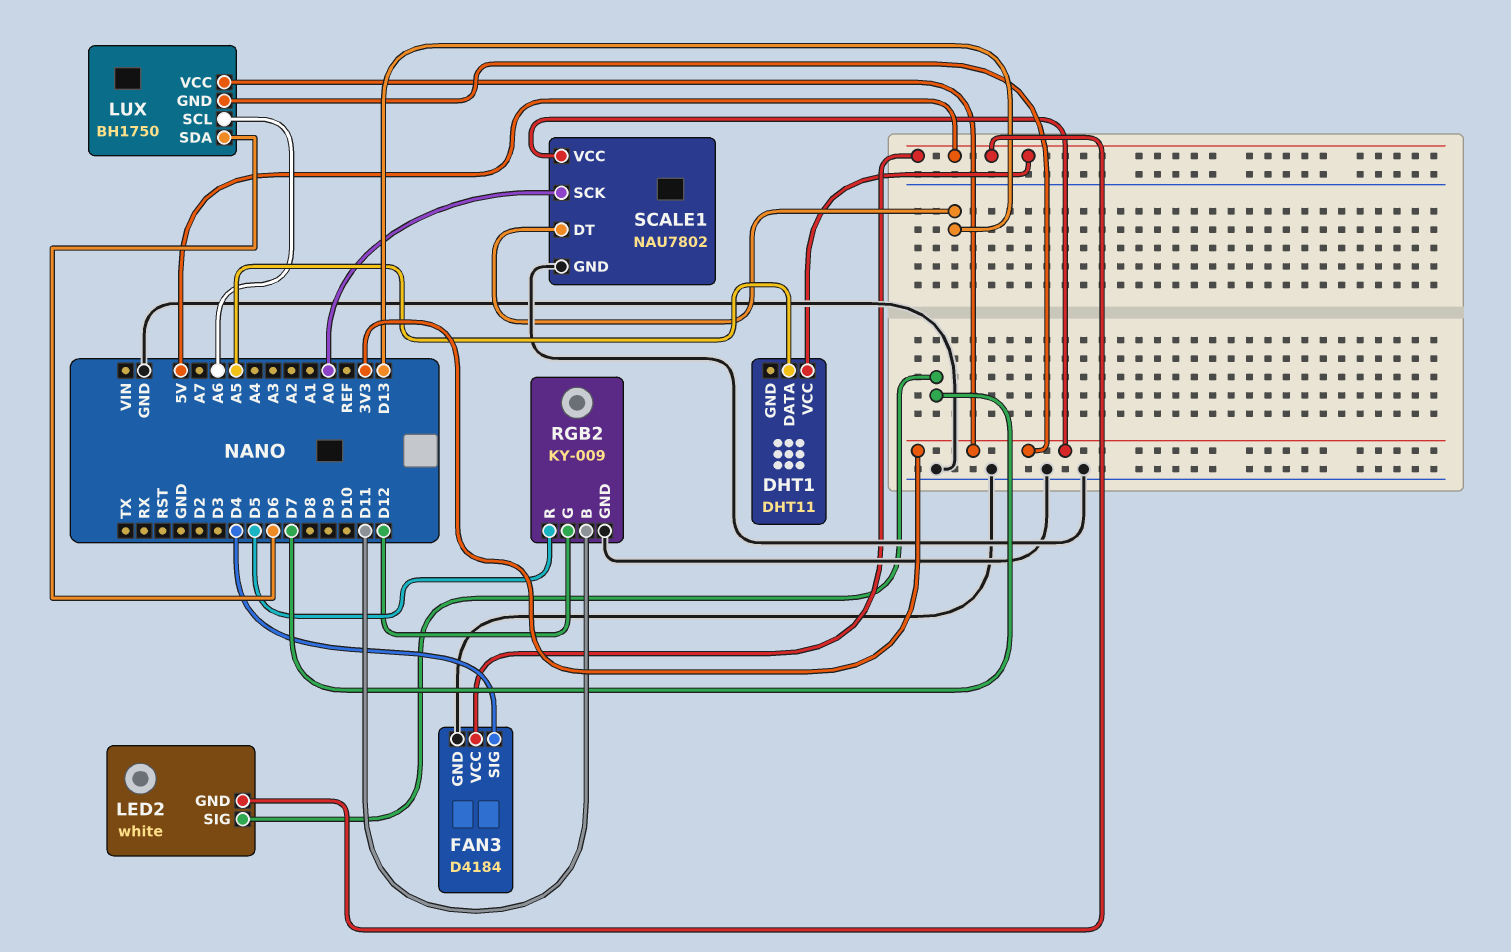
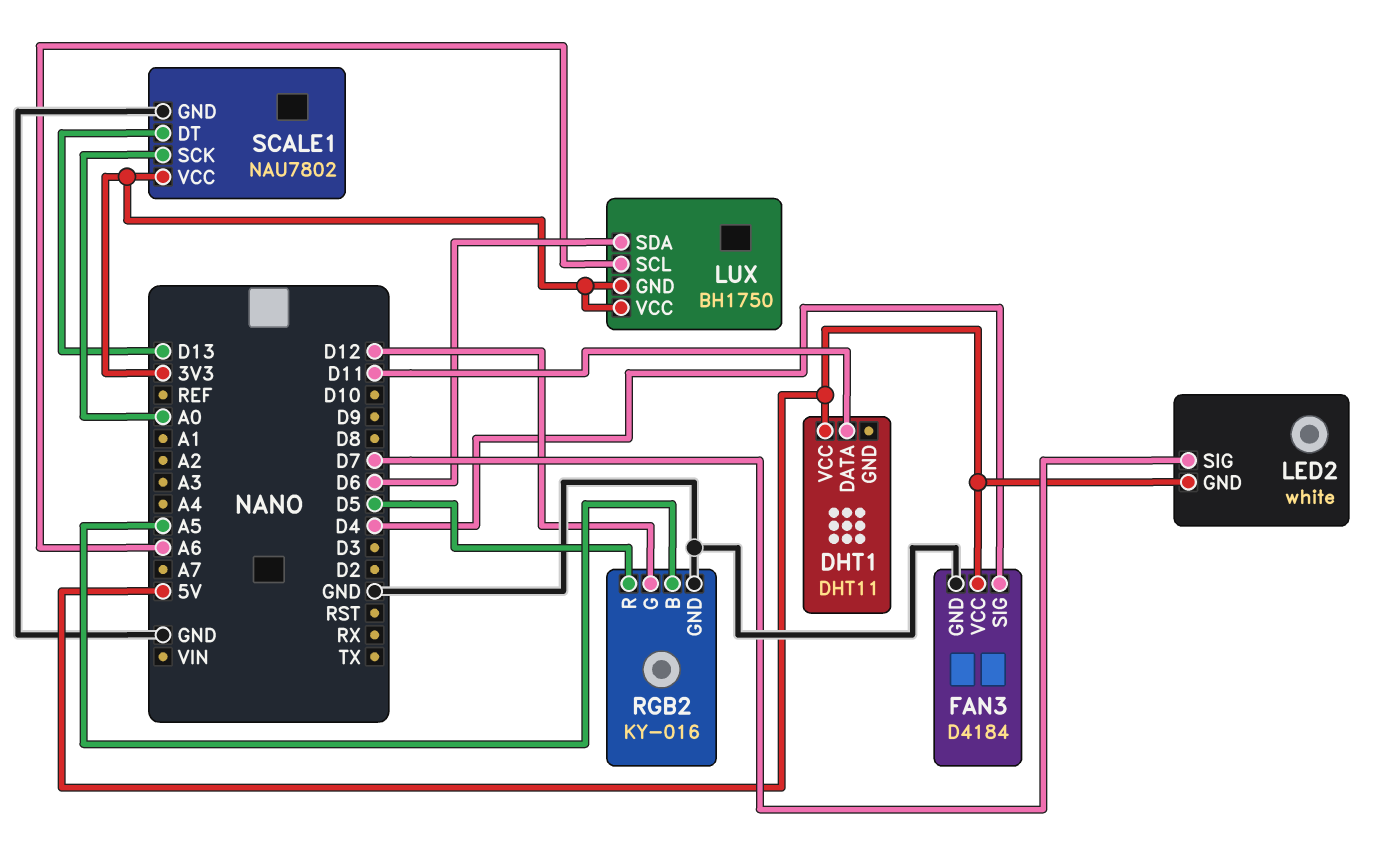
DHT1 pin DATA: A5 -> D11
RGB2: KY-009 -> KY-016
RGB2 pin B: D11 -> A5

